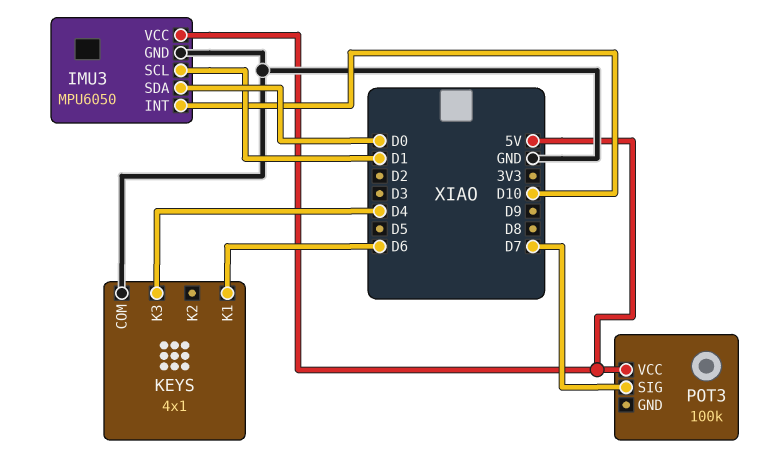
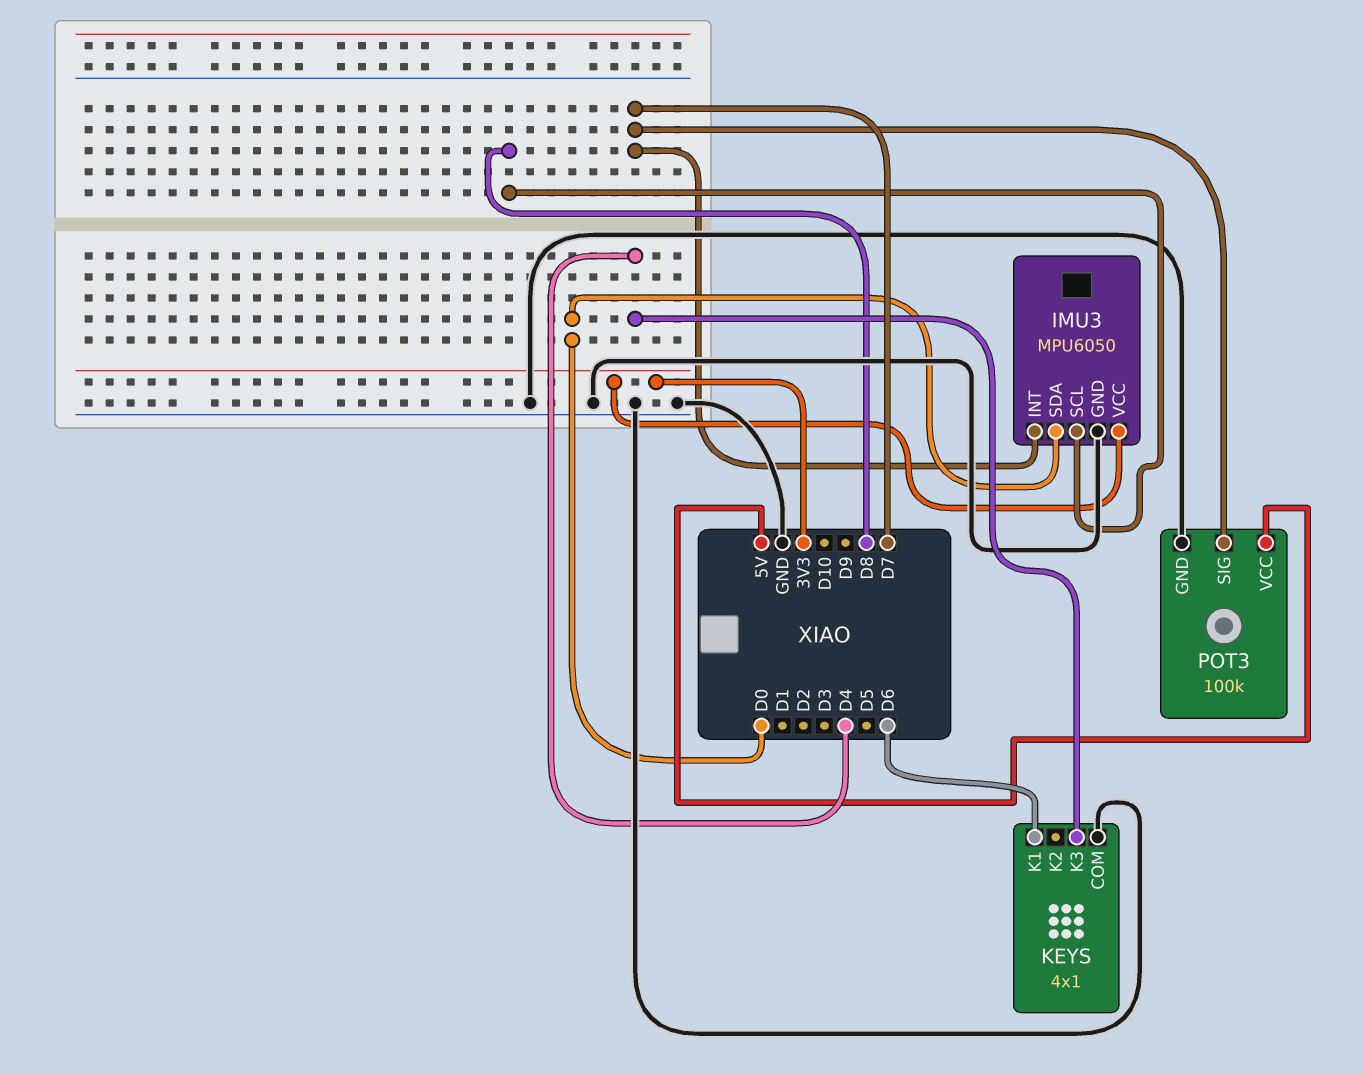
IMU3 pin INT: D10 -> D7
IMU3 pin SCL: D1 -> D8
IMU3 pin VCC: 5V -> 3V3
POT3 pin GND: none -> GND

